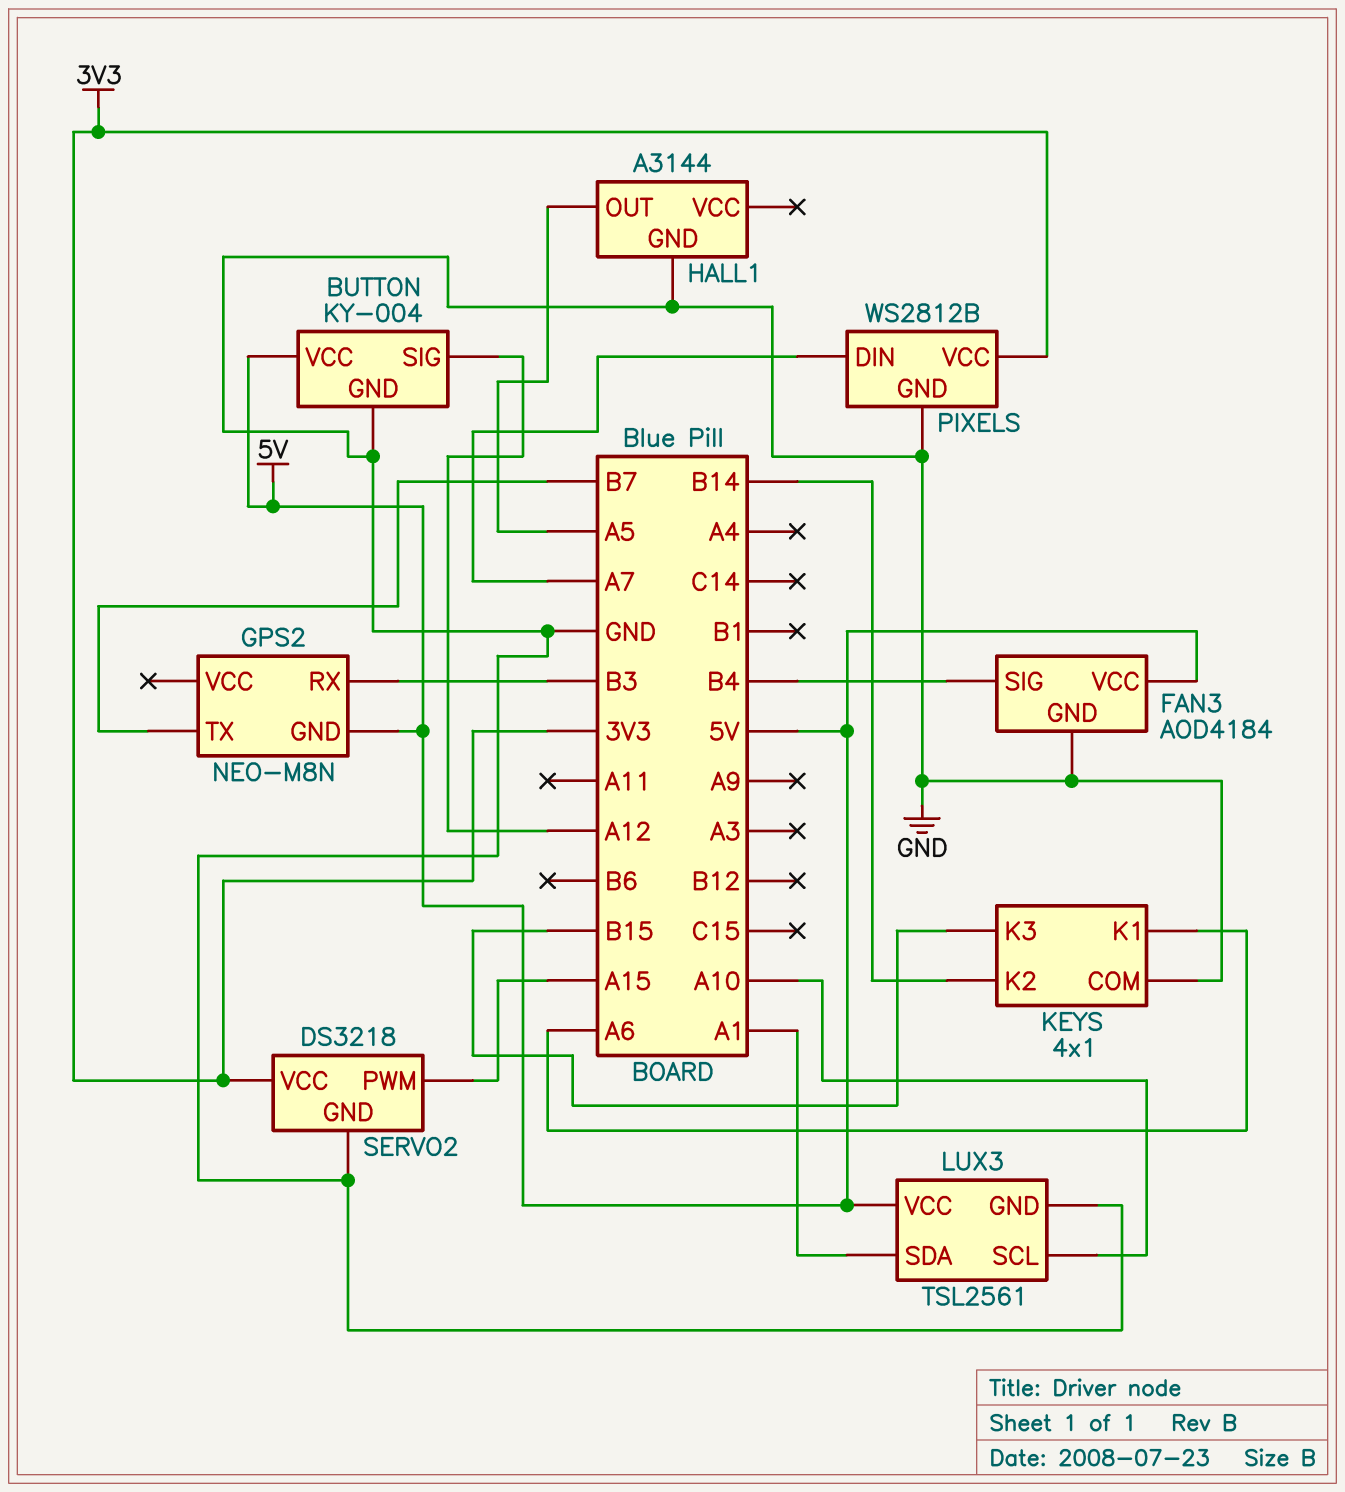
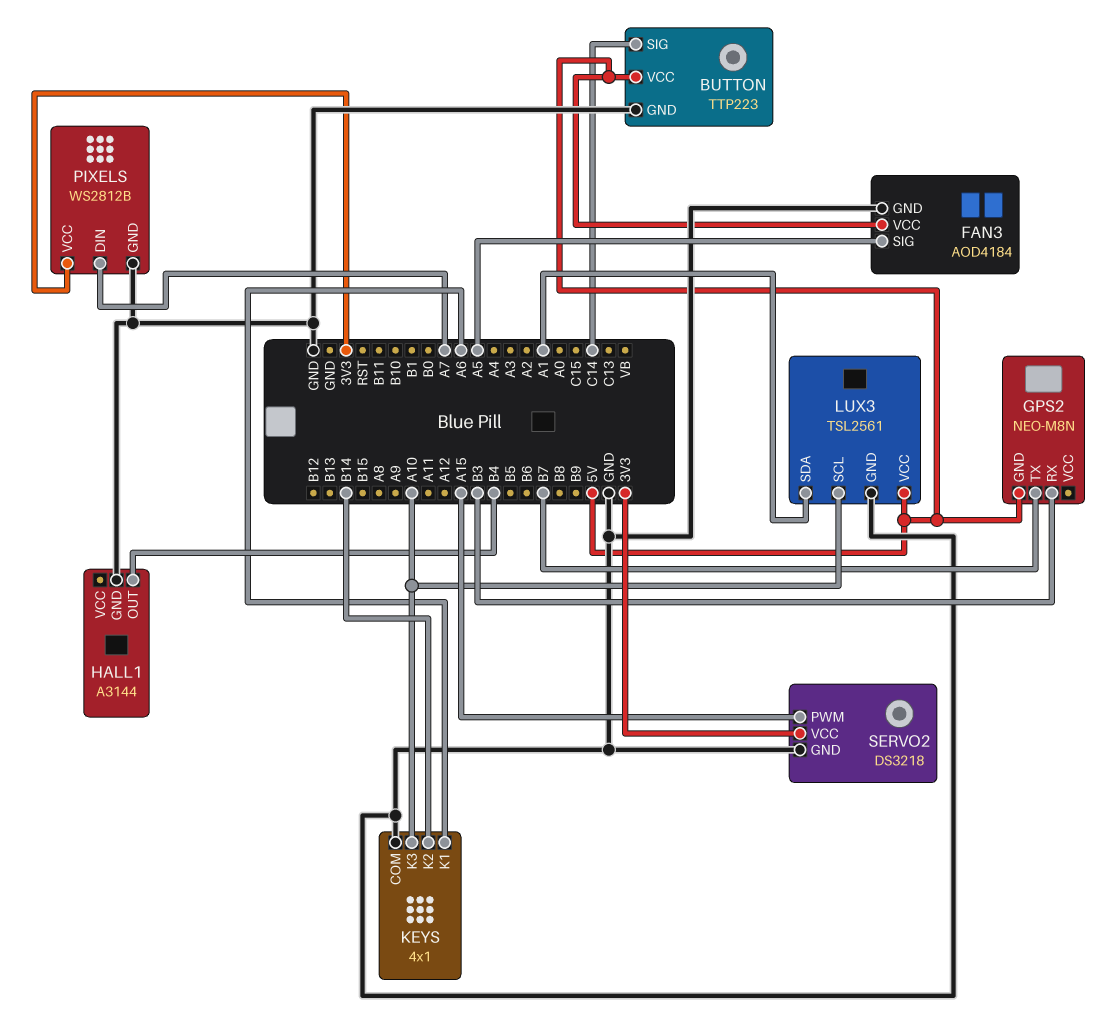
BUTTON: KY-004 -> TTP223
BUTTON pin SIG: A12 -> C14
FAN3 pin SIG: B4 -> A5
HALL1 pin OUT: A5 -> B4
KEYS pin K3: B15 -> A10

